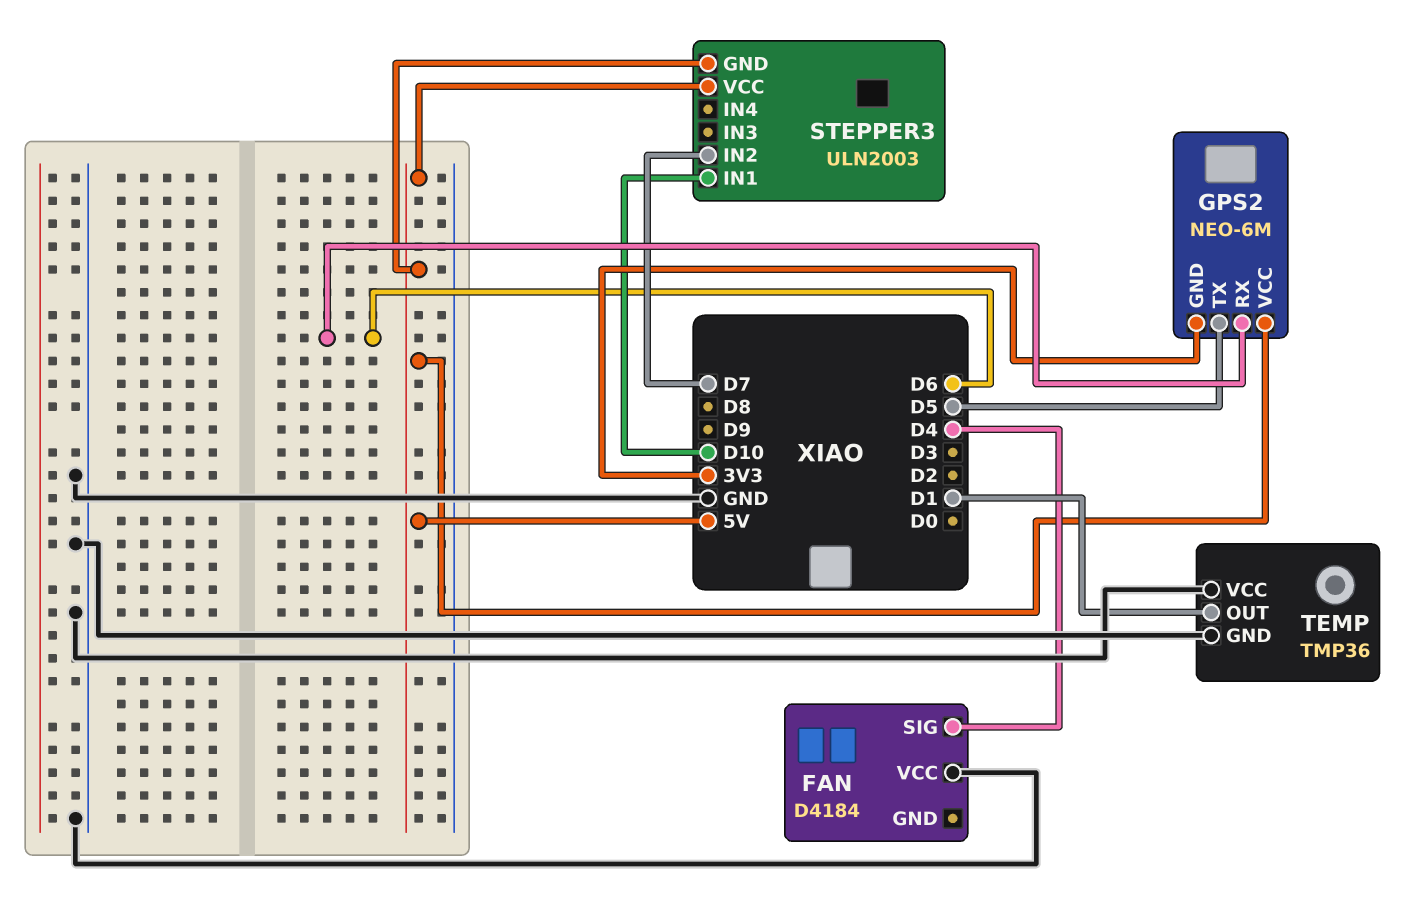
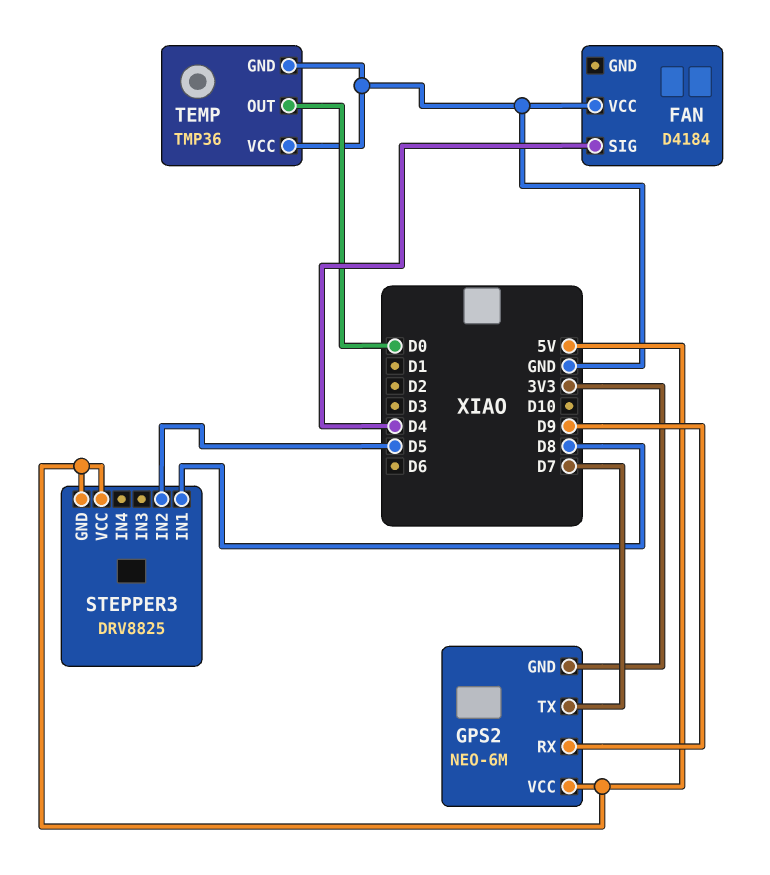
GPS2 pin RX: D6 -> D9
GPS2 pin TX: D5 -> D7
STEPPER3: ULN2003 -> DRV8825
STEPPER3 pin IN1: D10 -> D8
STEPPER3 pin IN2: D7 -> D5
TEMP pin OUT: D1 -> D0

